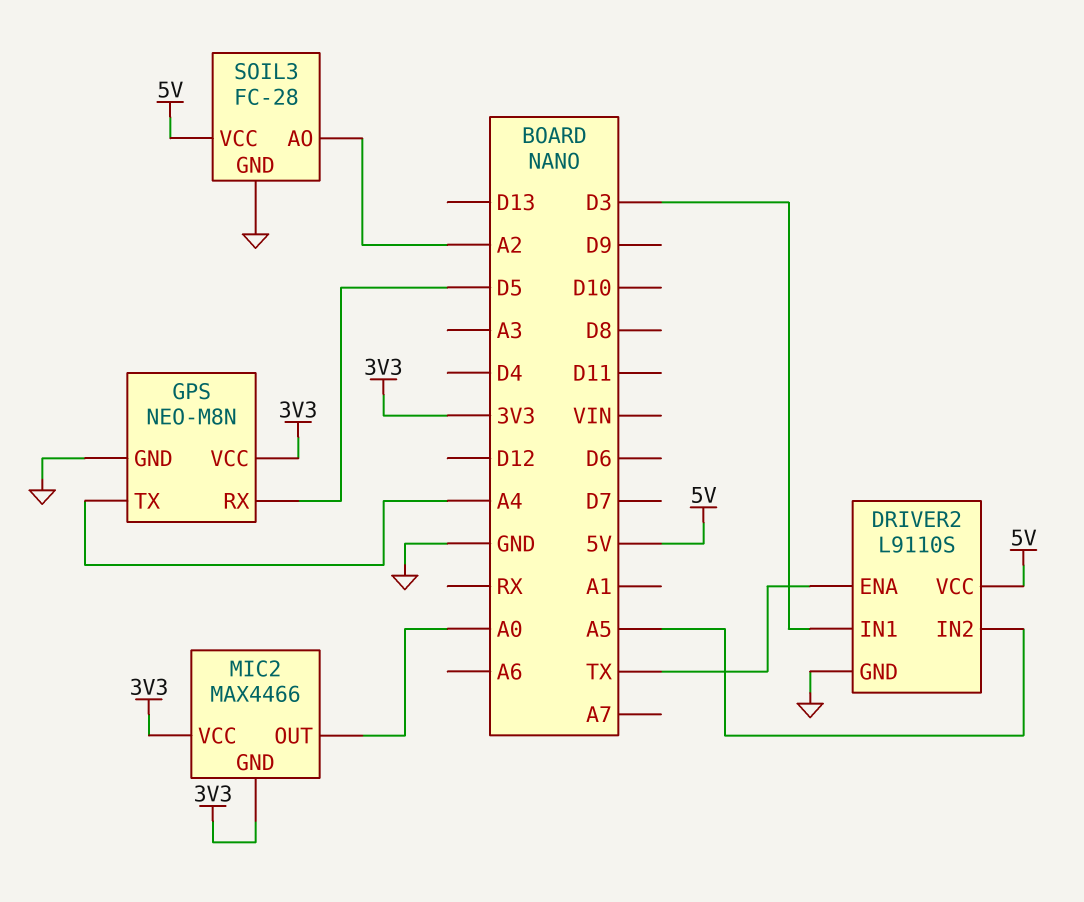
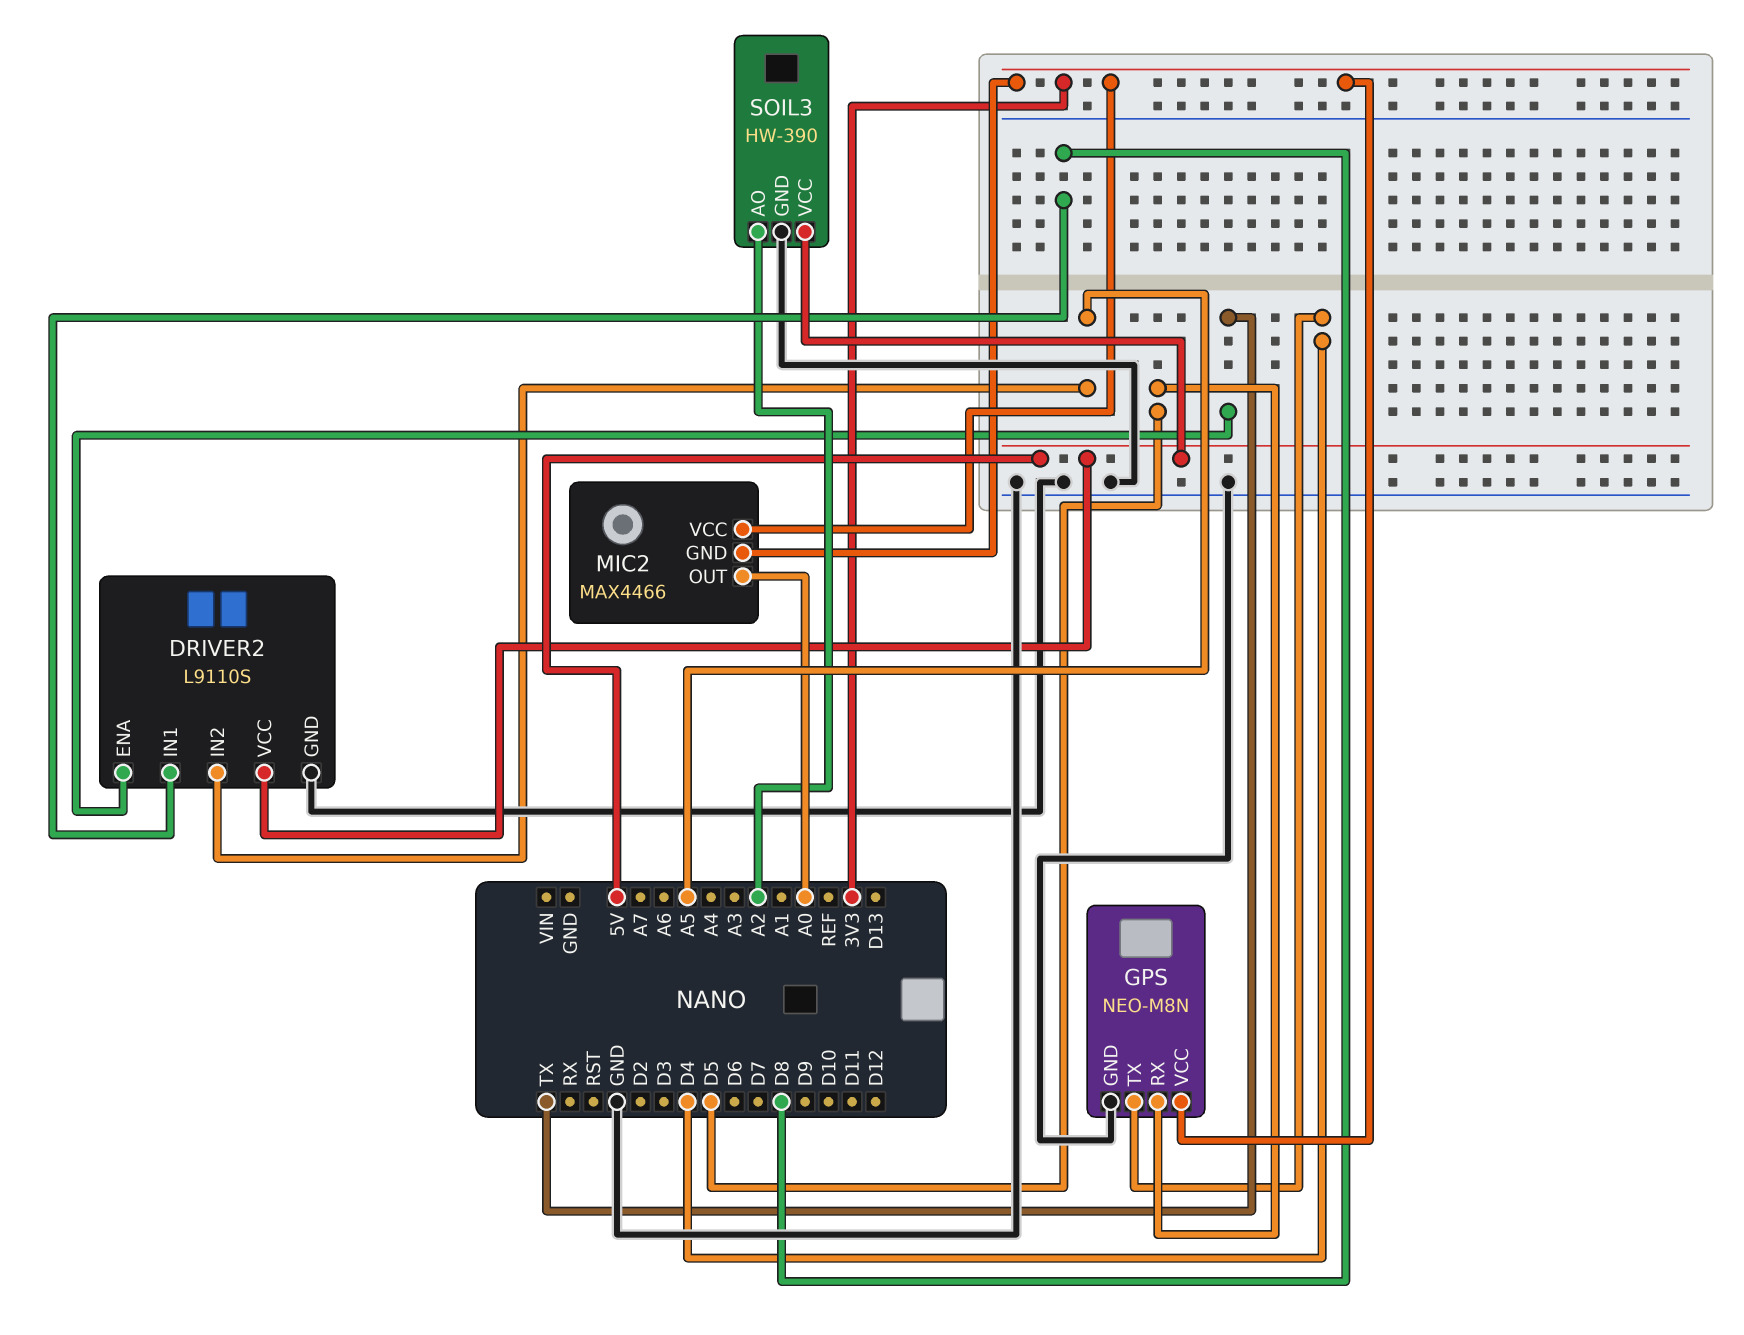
DRIVER2 pin IN1: D3 -> D8
GPS pin TX: A4 -> D4
SOIL3: FC-28 -> HW-390

